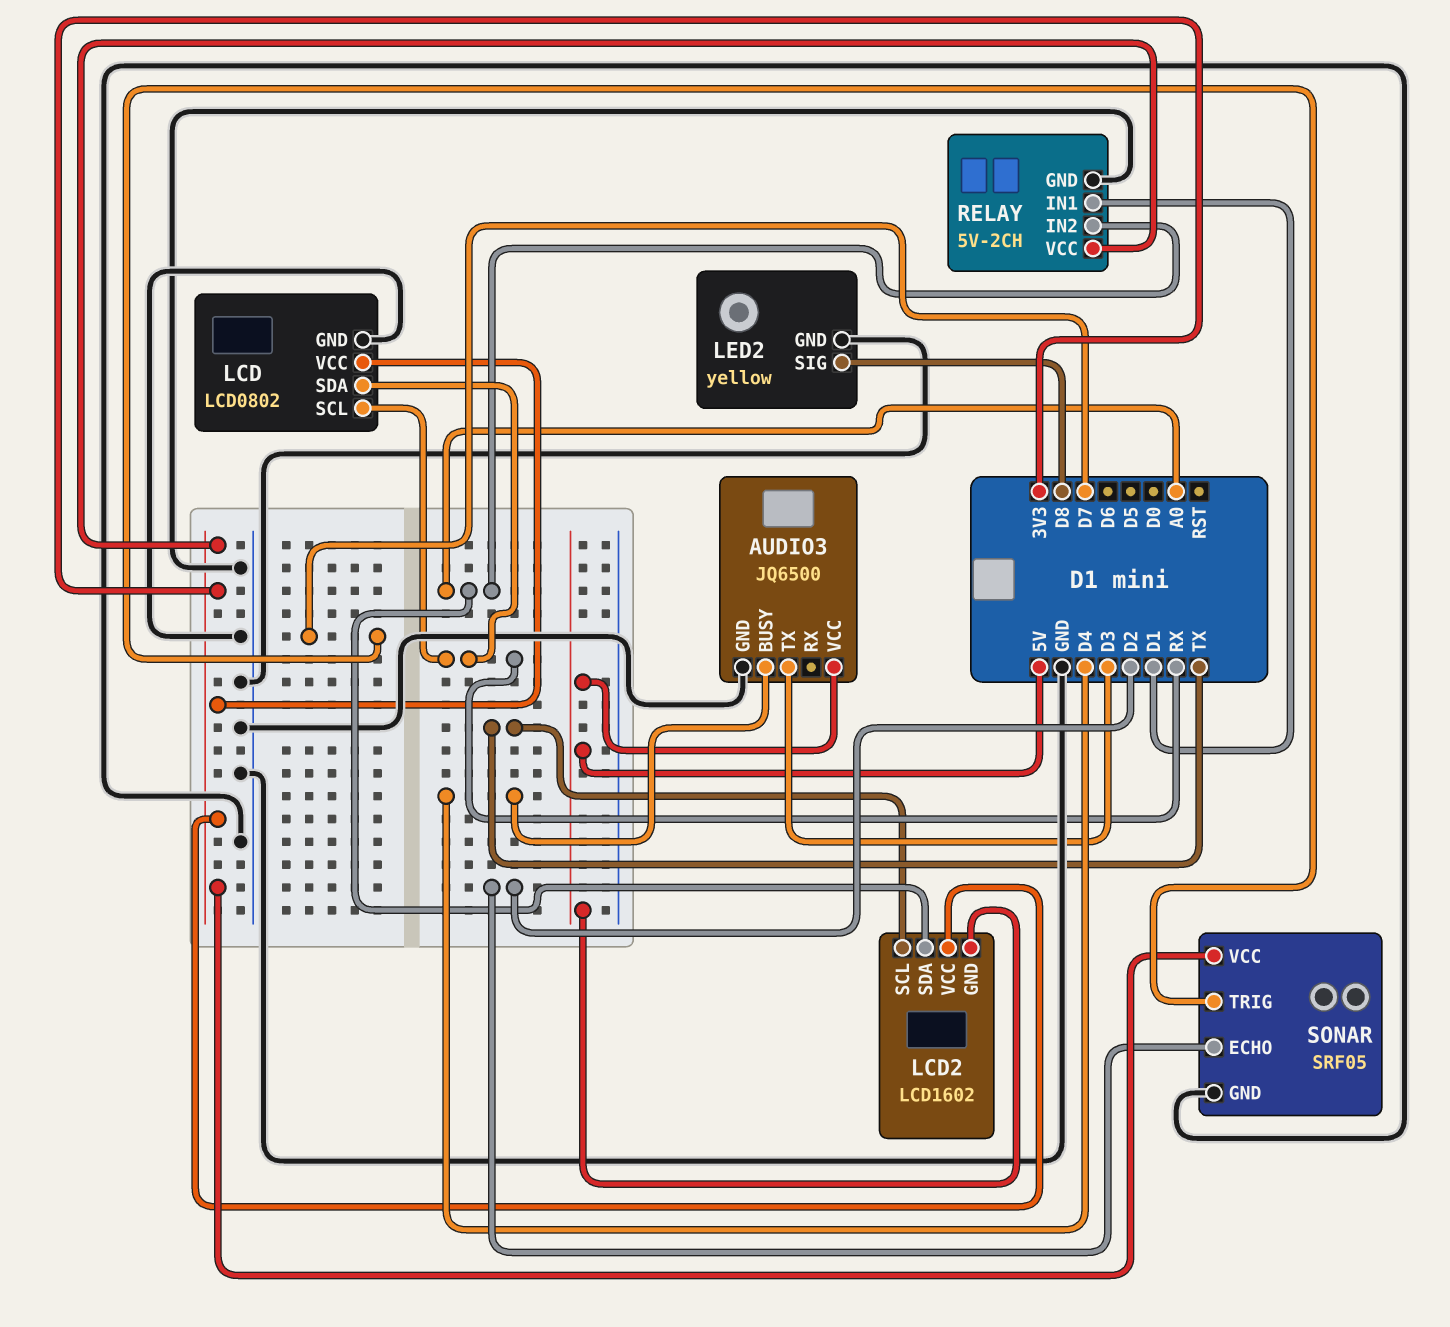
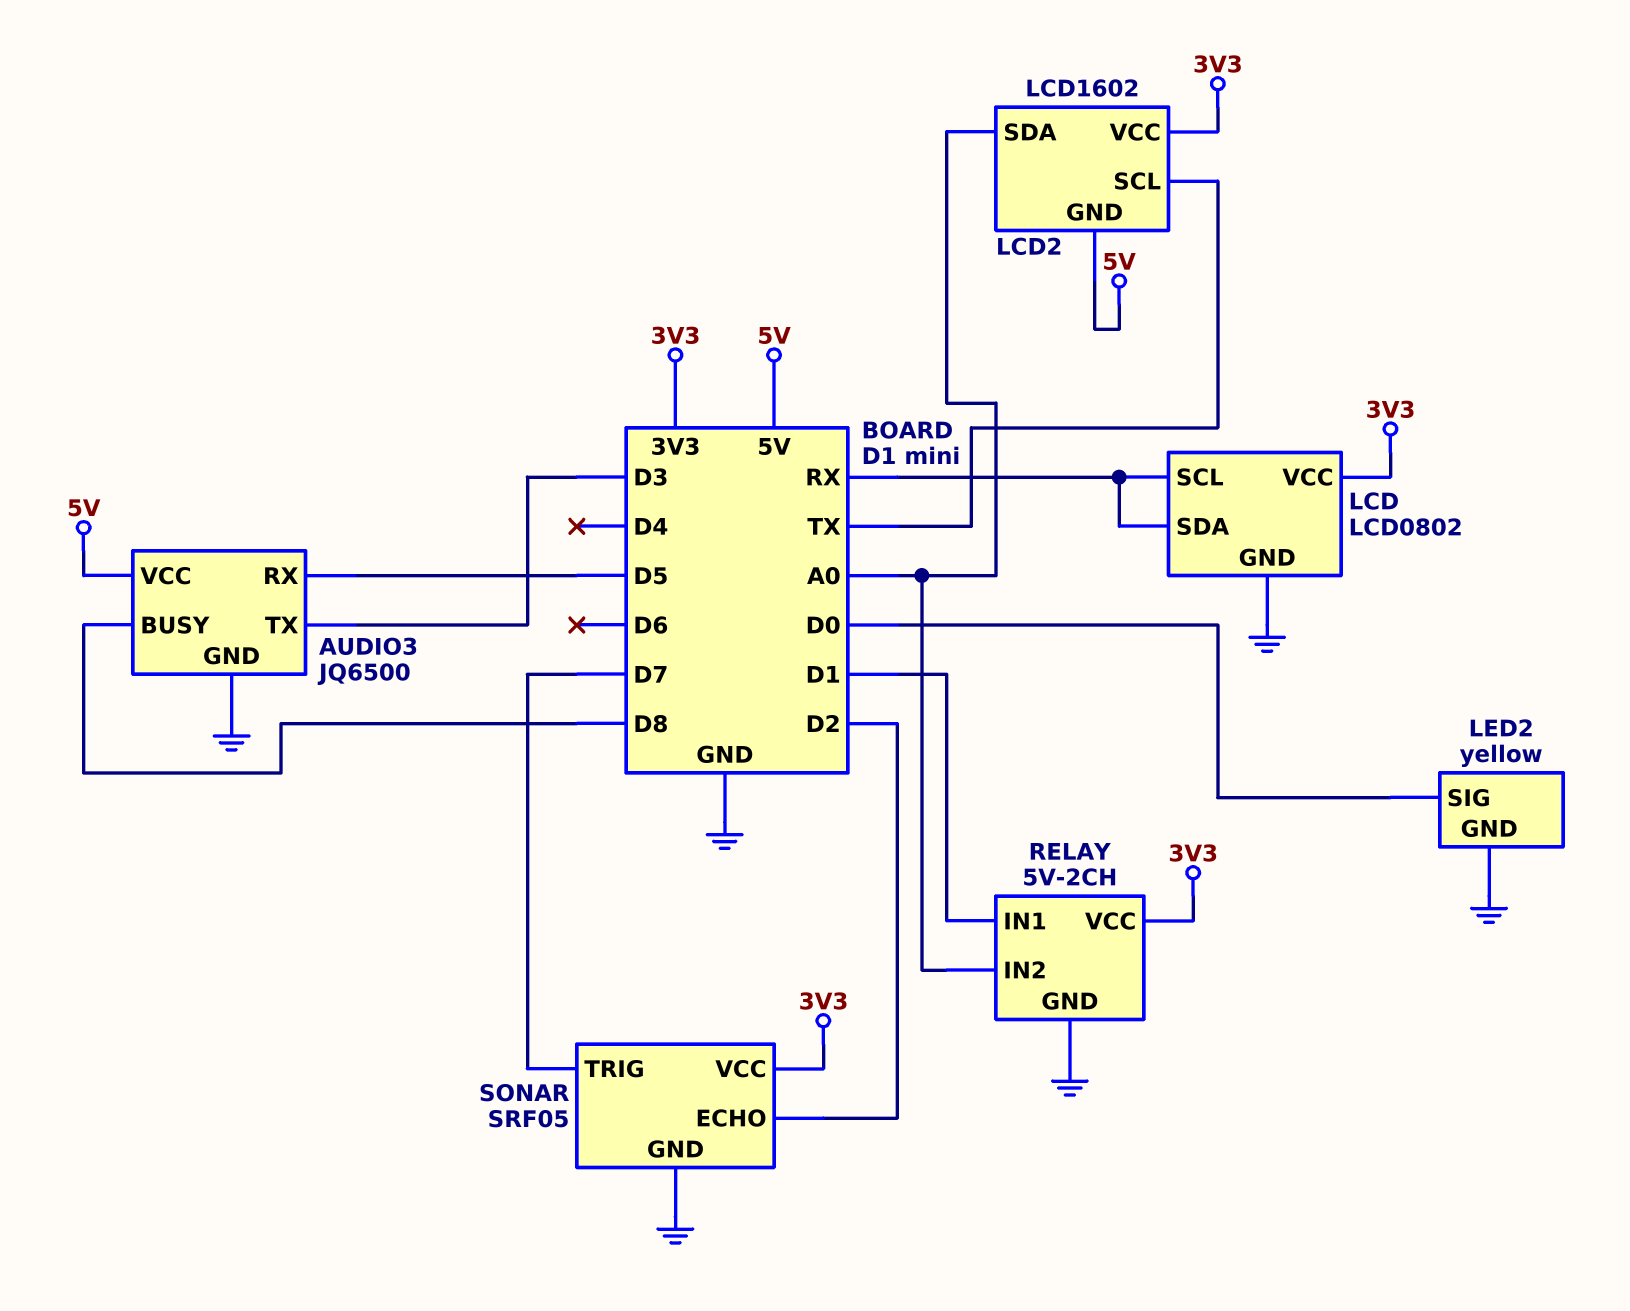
AUDIO3 pin BUSY: D4 -> D8
AUDIO3 pin RX: none -> D5
LED2 pin SIG: D8 -> D0

